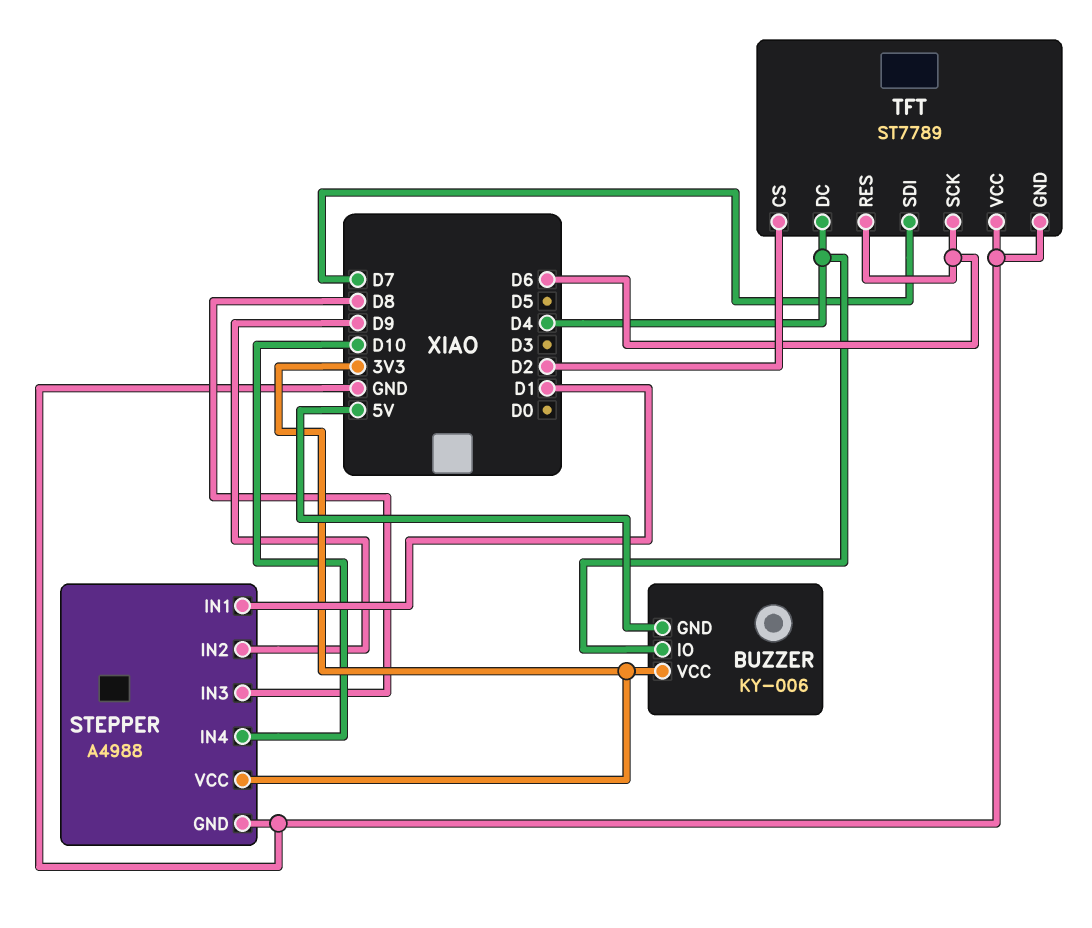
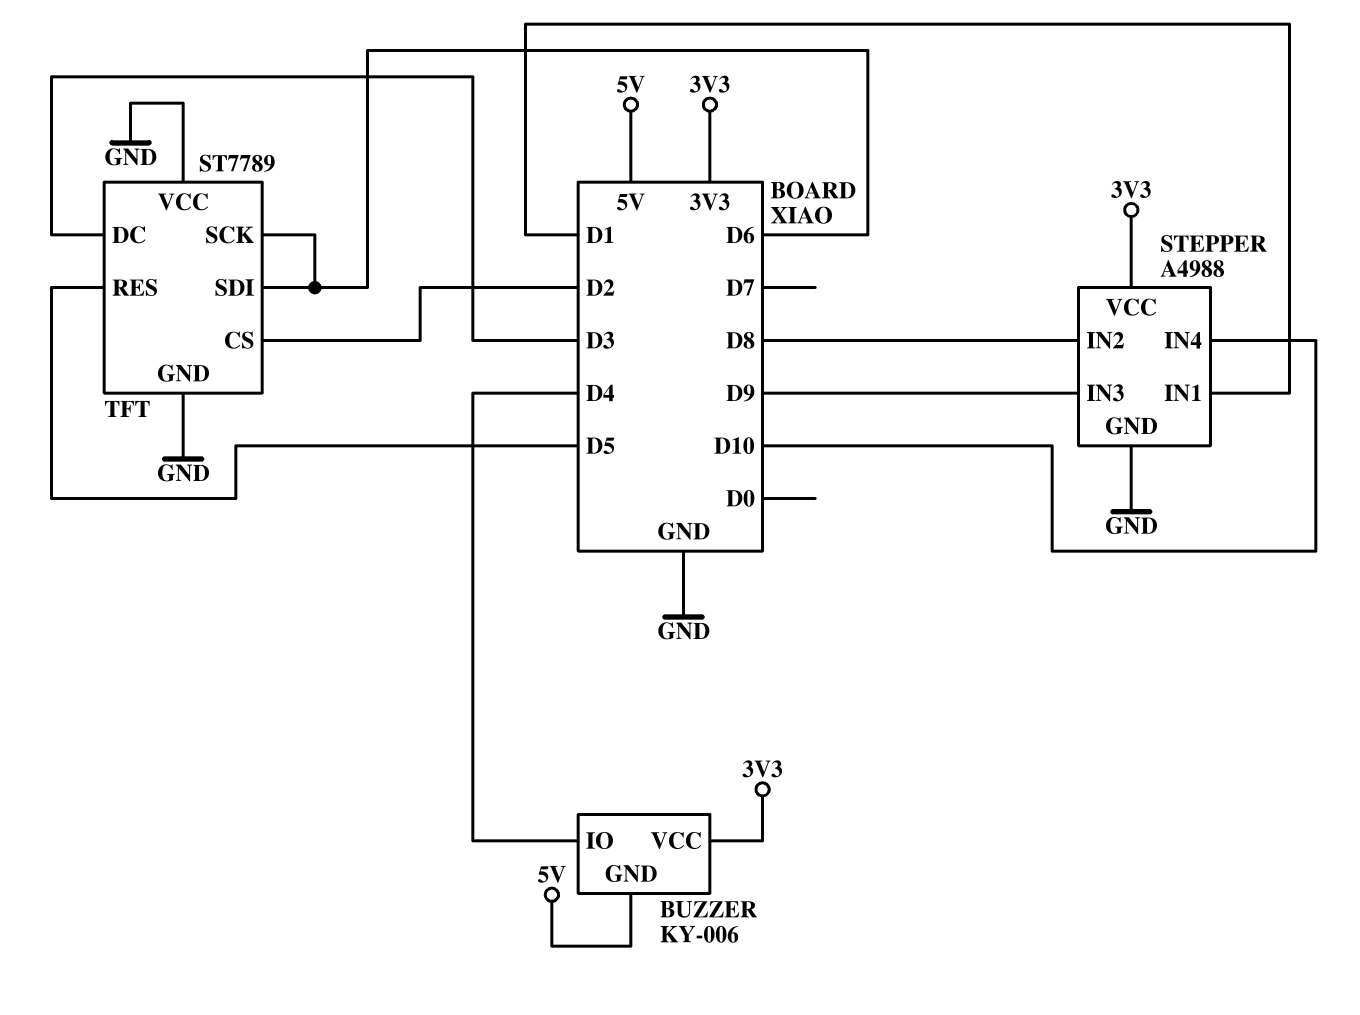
STEPPER pin IN2: D9 -> D8
STEPPER pin IN3: D8 -> D9
TFT pin DC: D4 -> D3
TFT pin RES: D6 -> D5
TFT pin SDI: D7 -> D6

